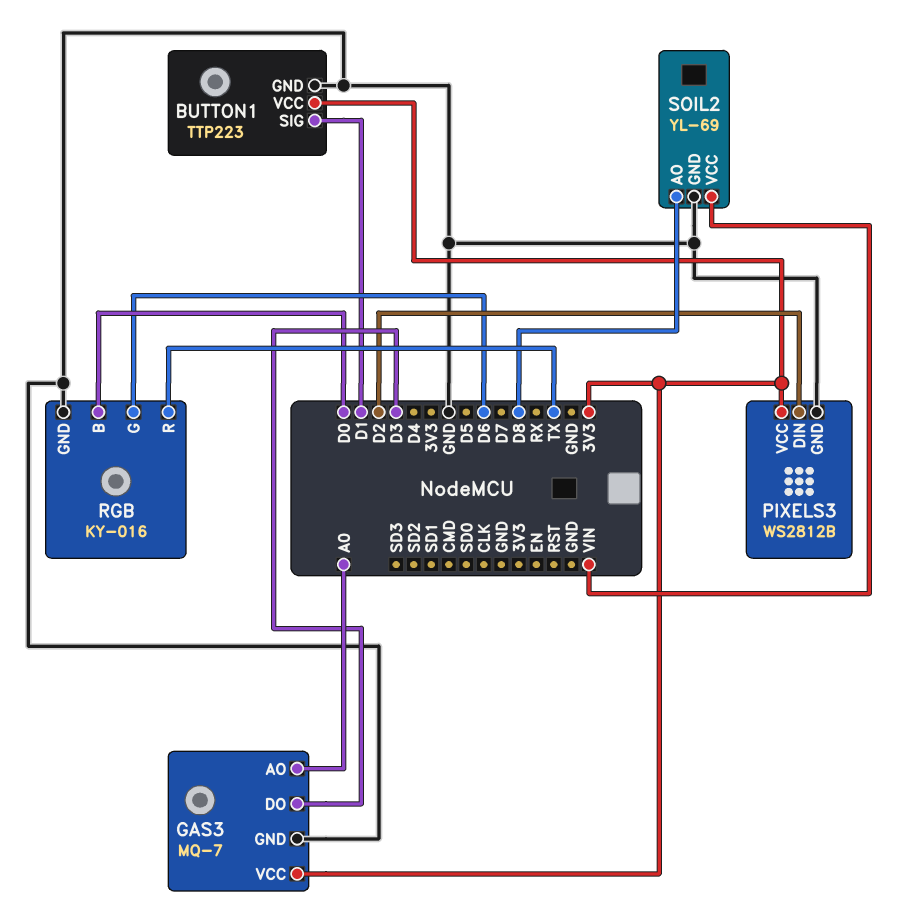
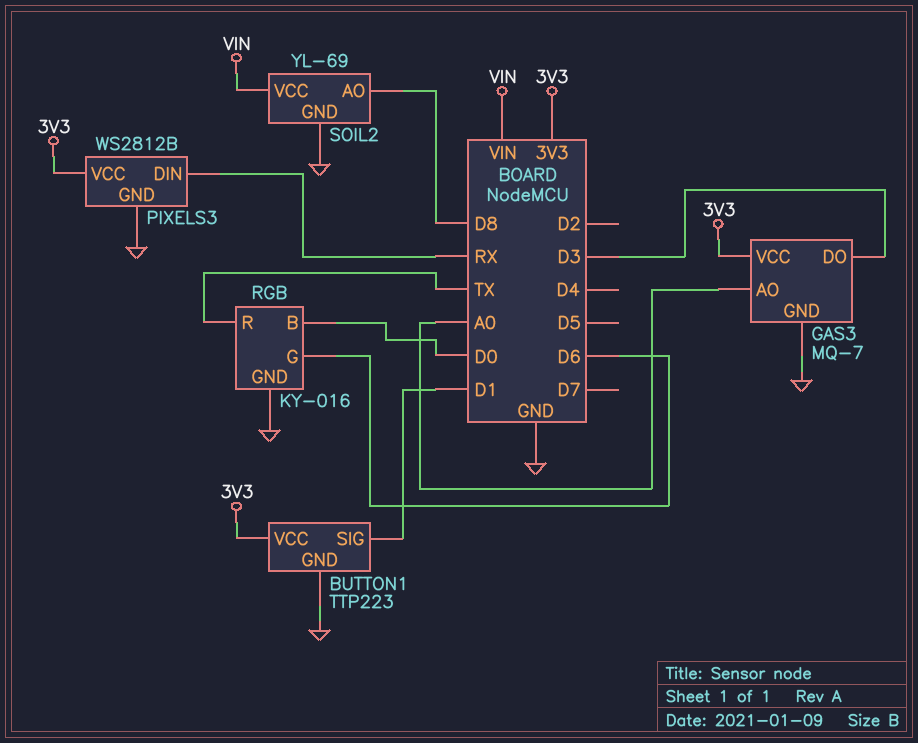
PIXELS3 pin DIN: D2 -> RX

